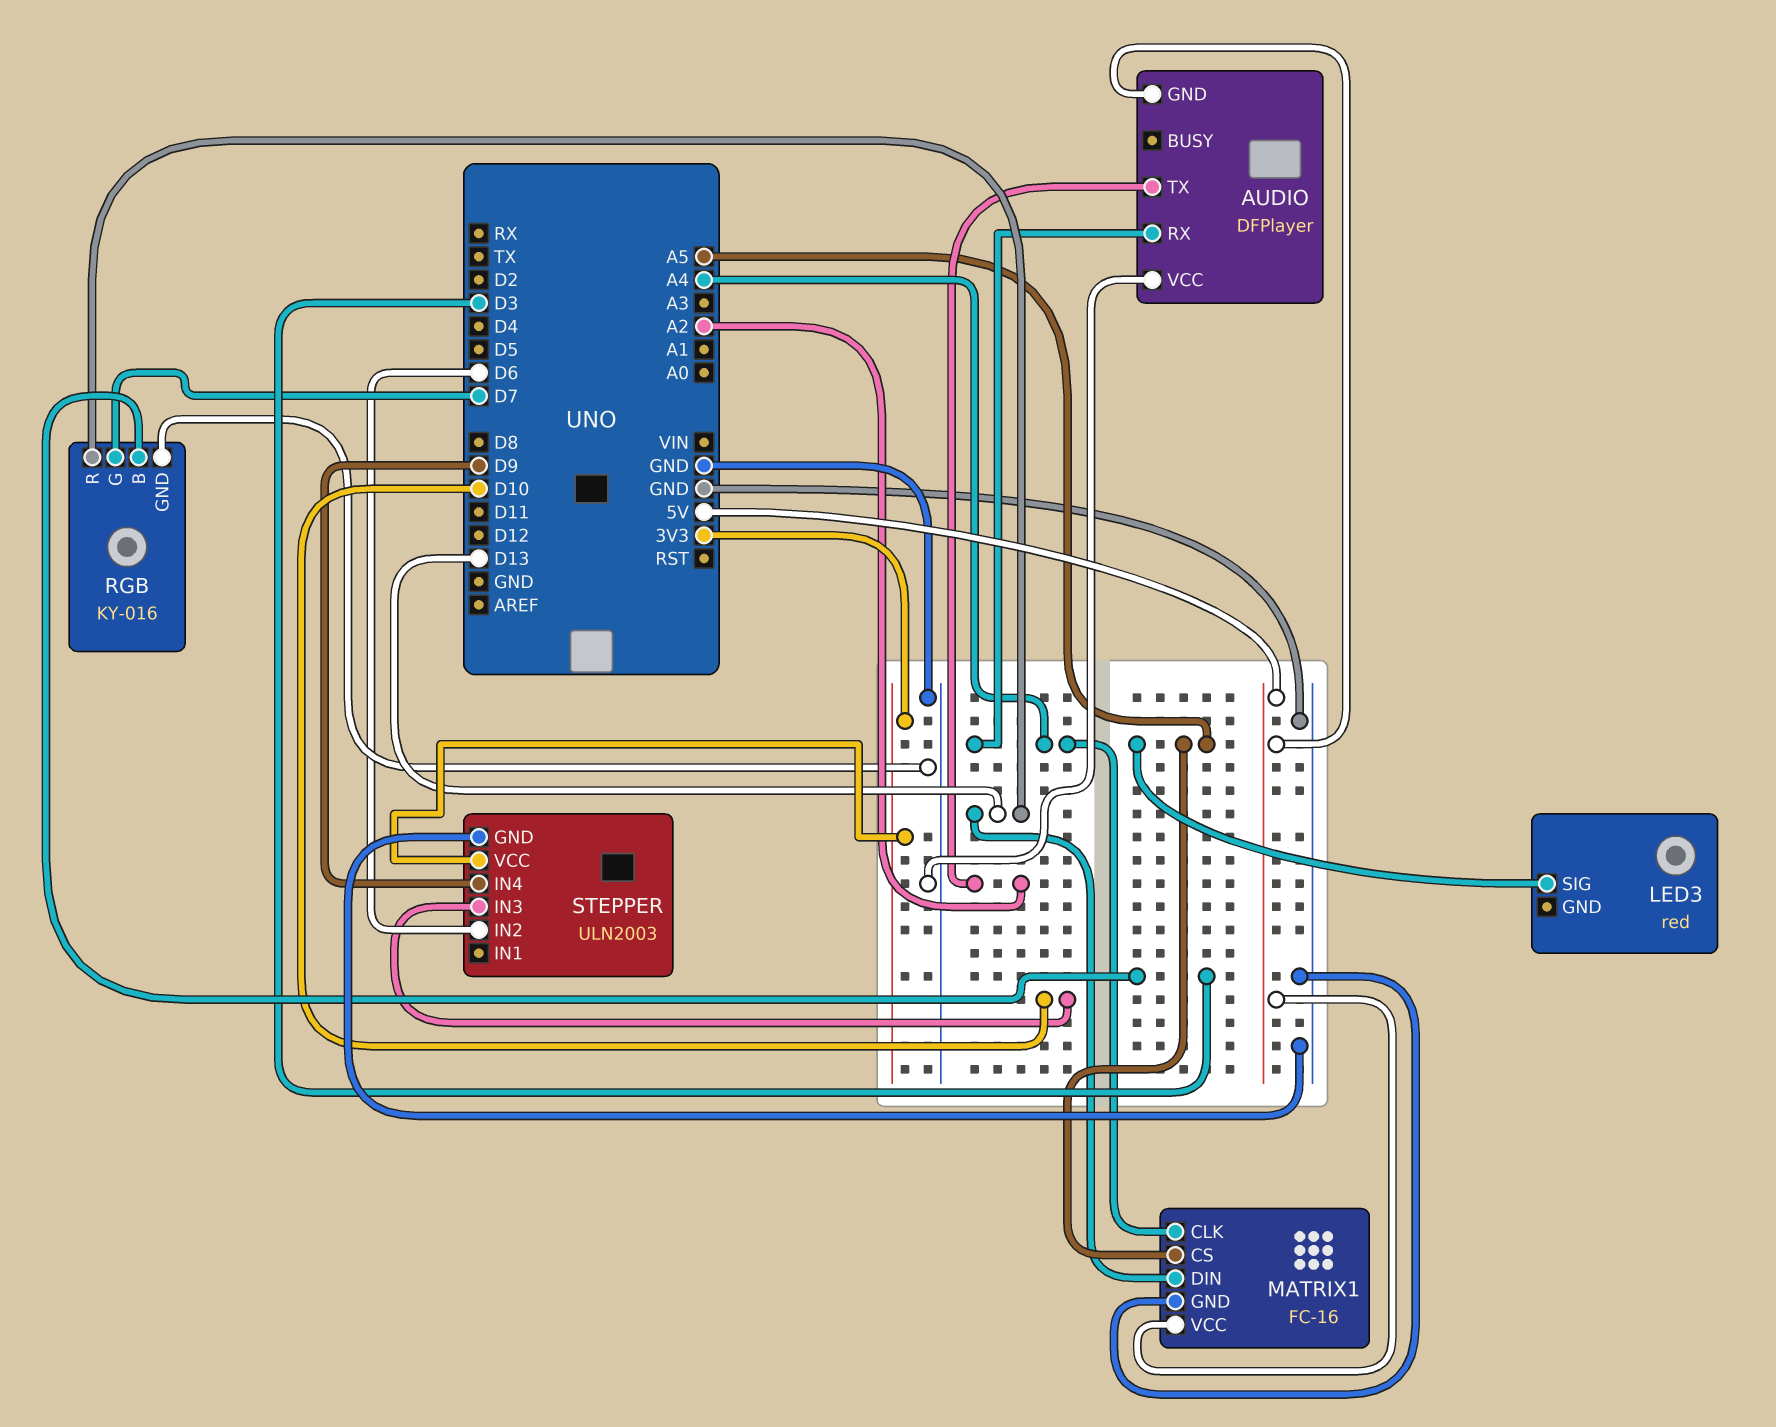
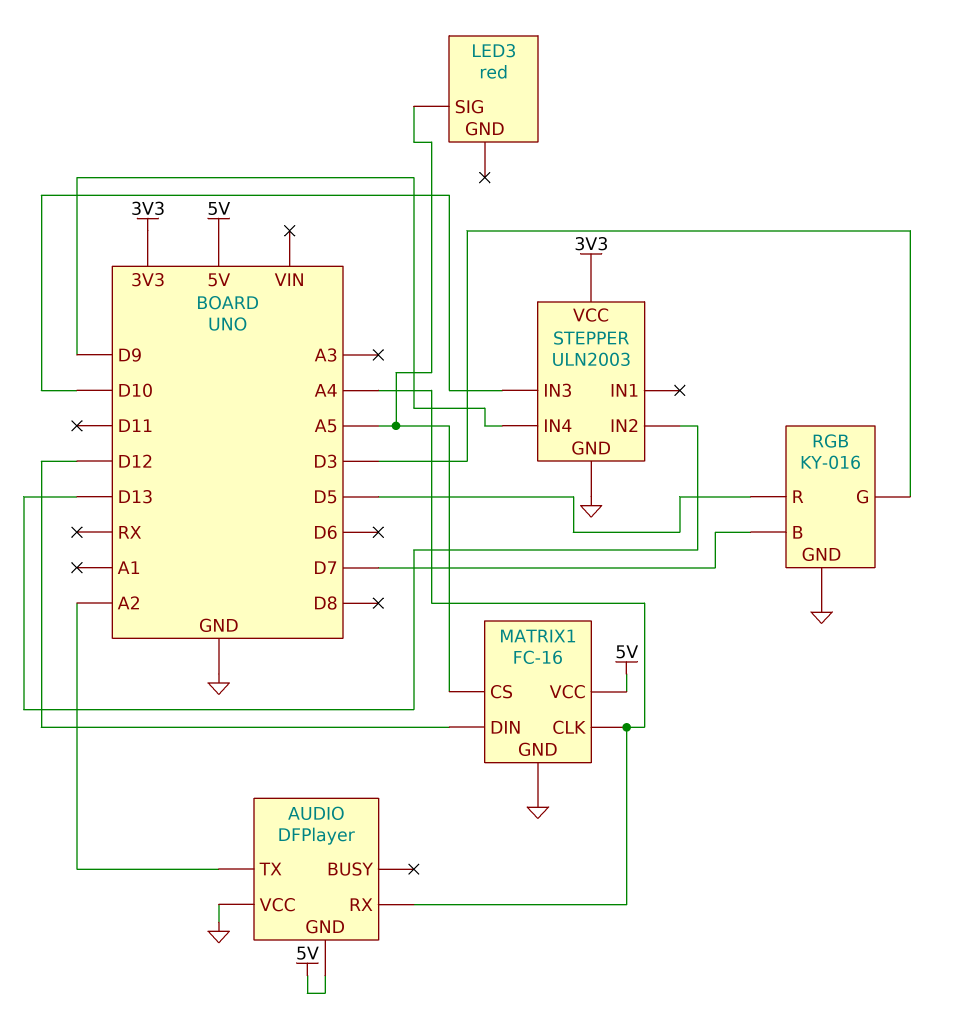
MATRIX1 pin DIN: D13 -> D12
RGB pin B: D3 -> D7
RGB pin G: D7 -> D3
RGB pin R: D13 -> D5
STEPPER pin IN2: D6 -> D13

